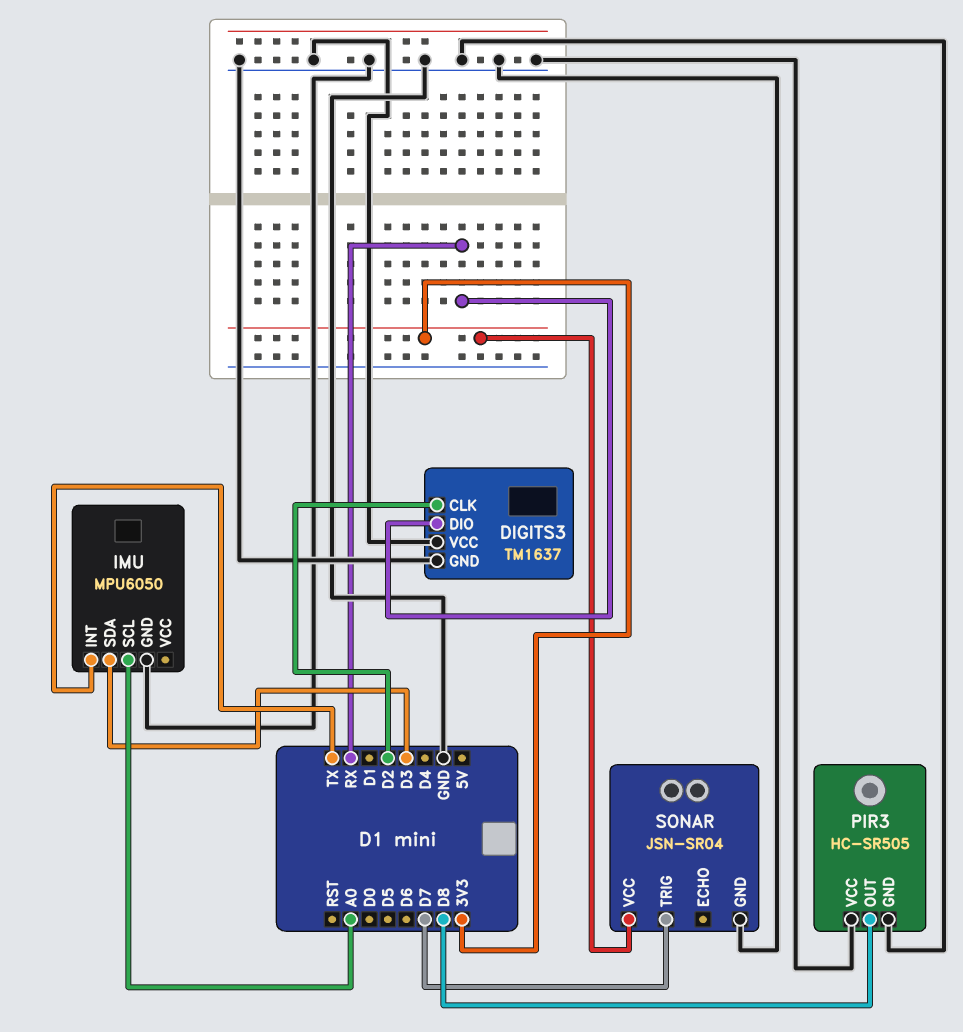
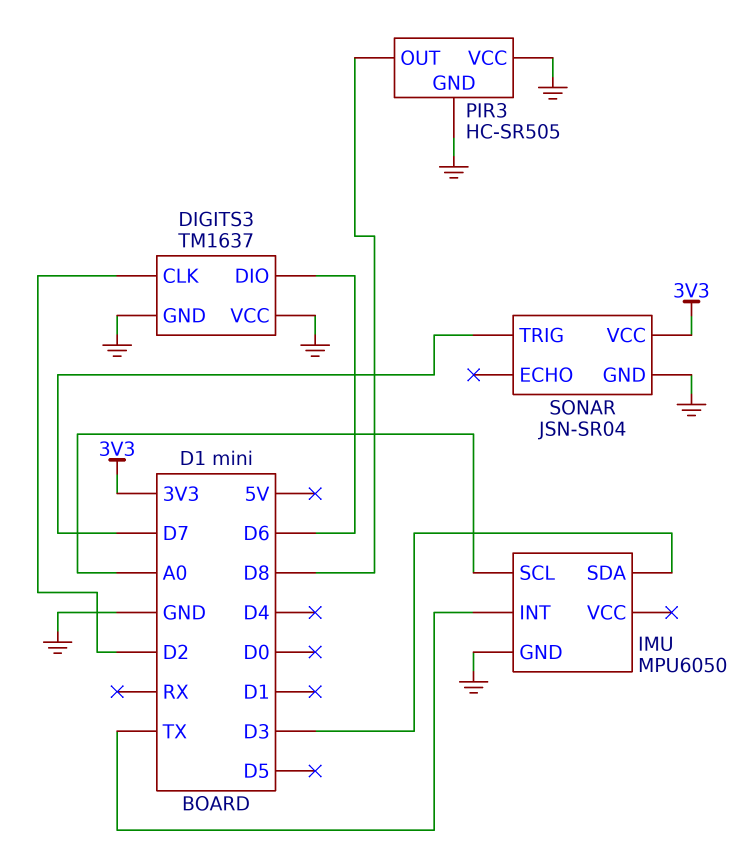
DIGITS3 pin DIO: RX -> D6

